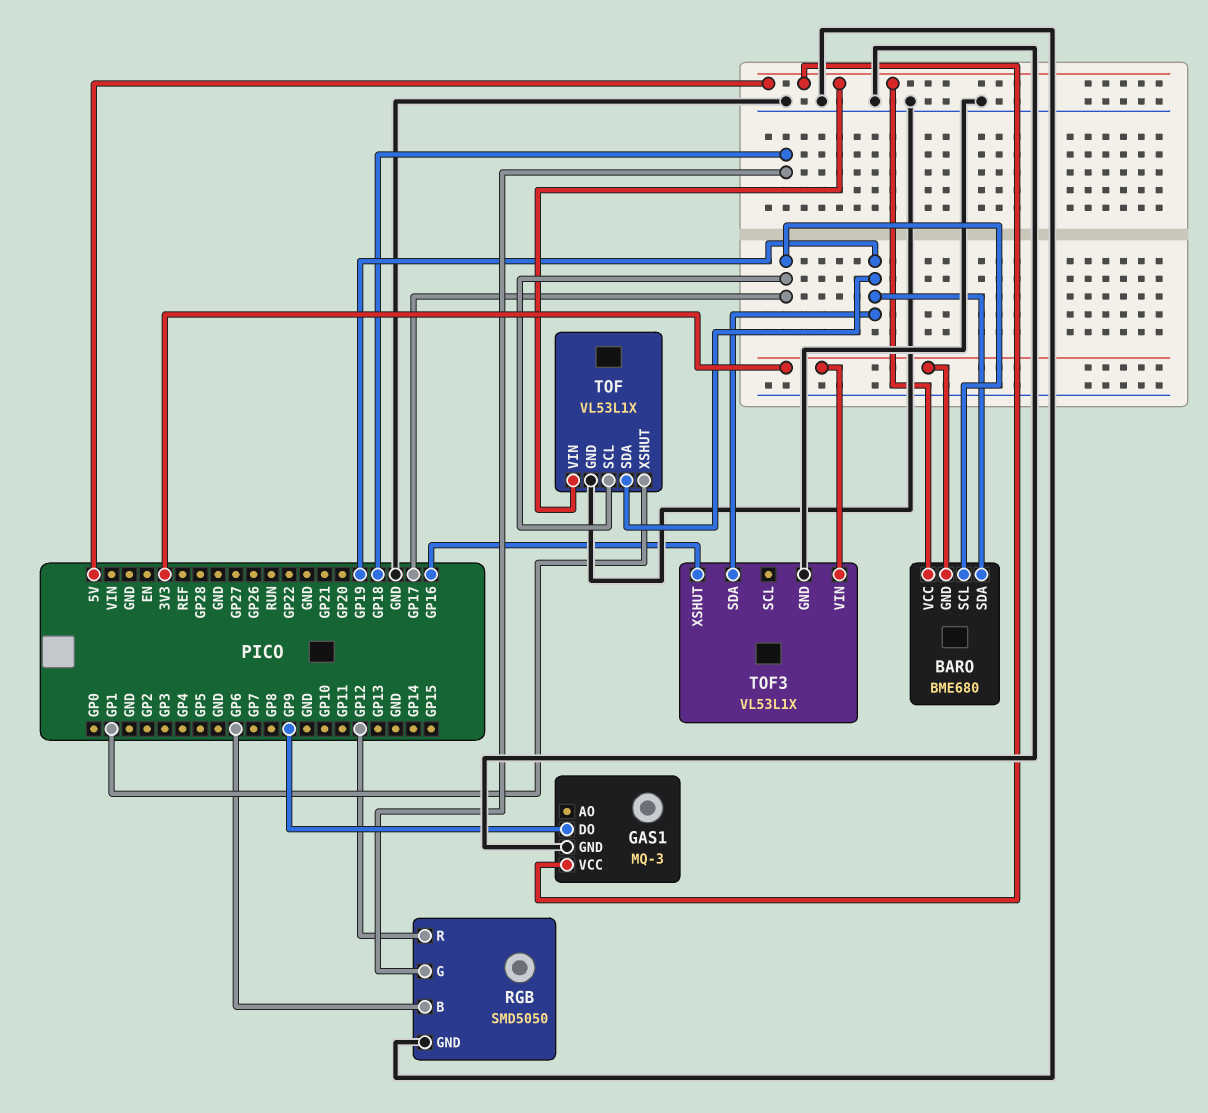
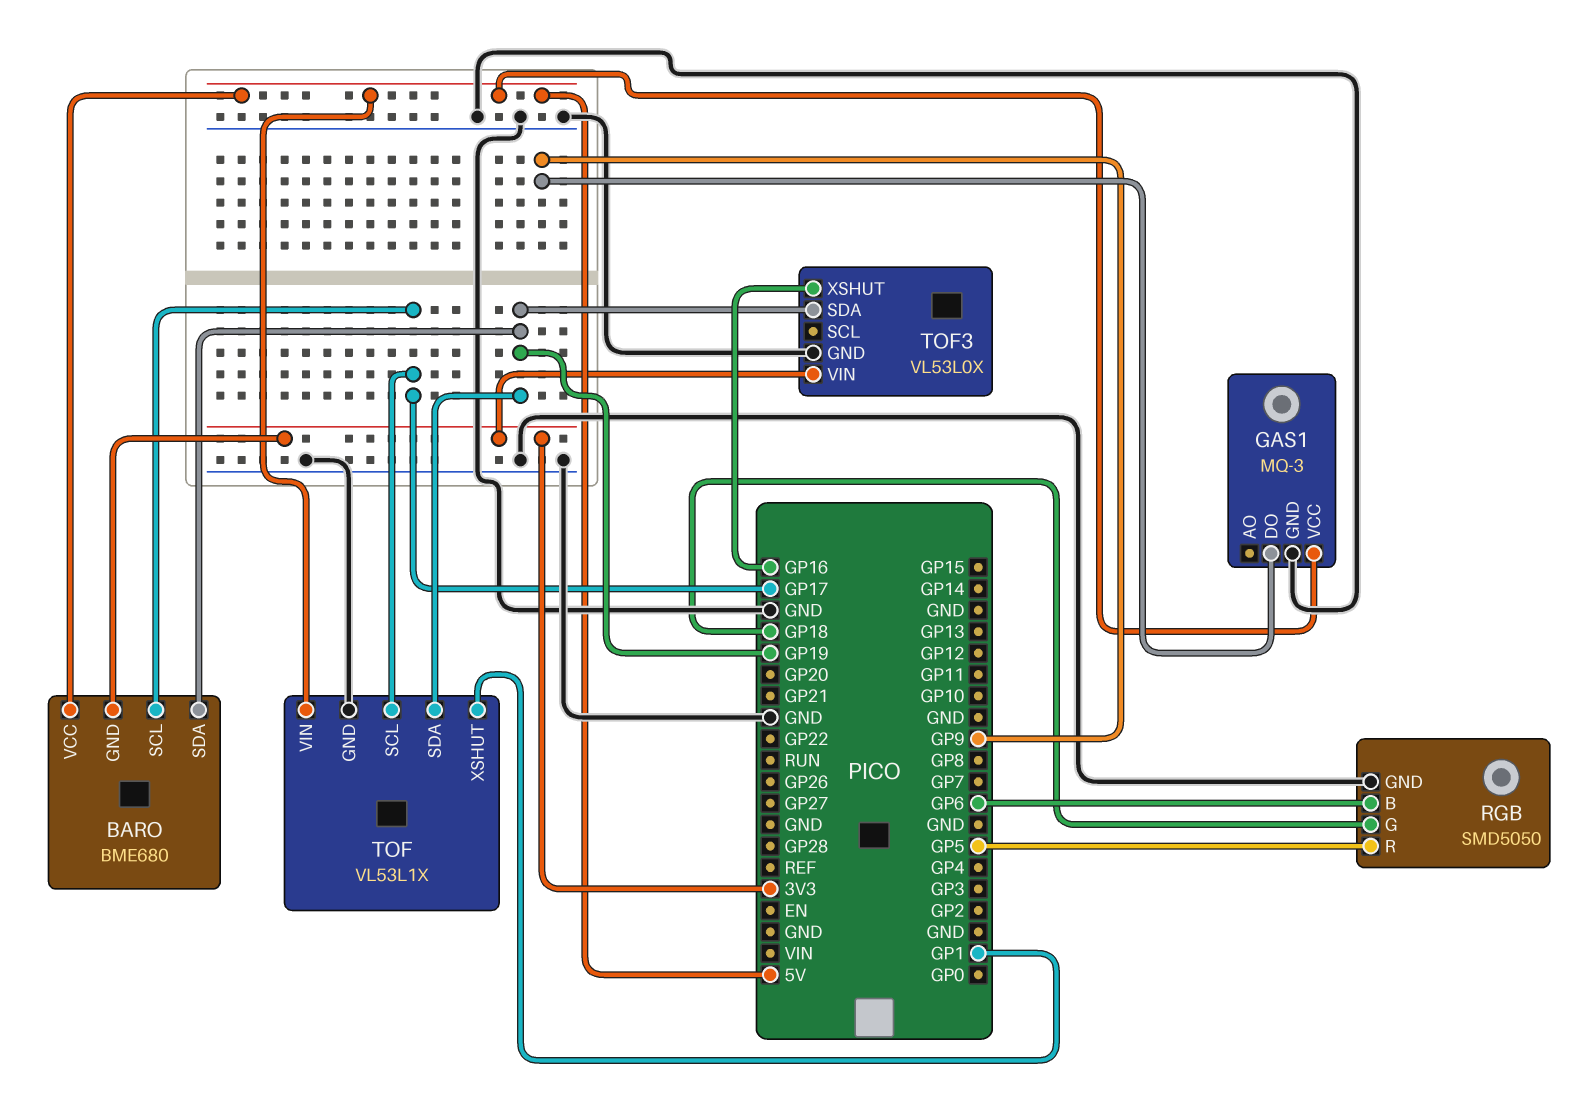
RGB pin R: GP12 -> GP5
TOF3: VL53L1X -> VL53L0X

